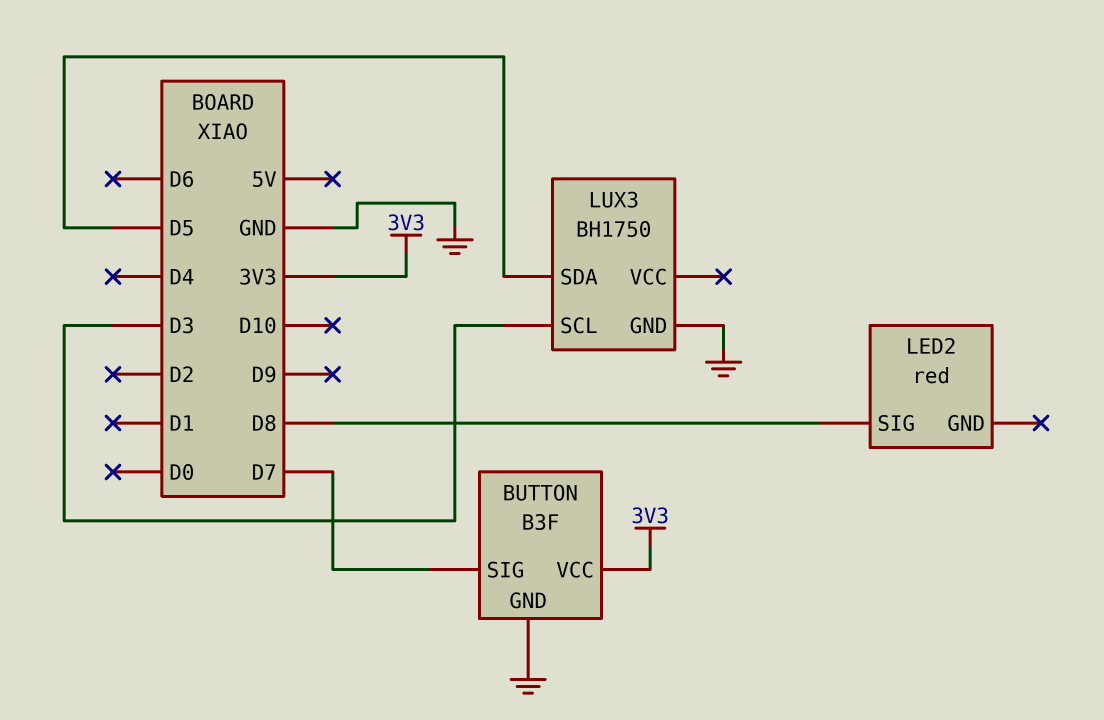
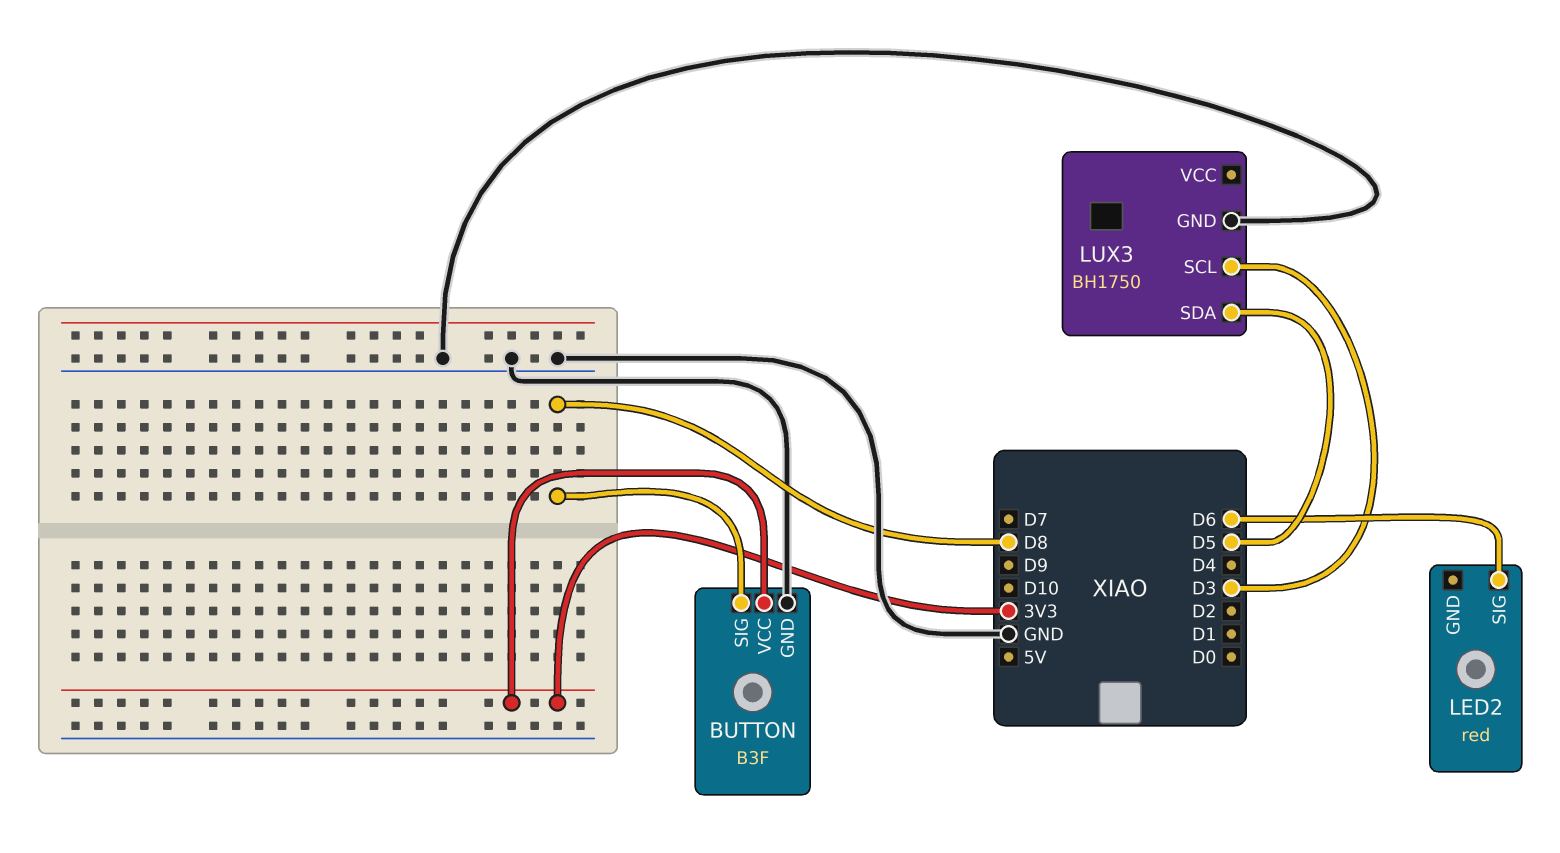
BUTTON pin SIG: D7 -> D8
LED2 pin SIG: D8 -> D6

